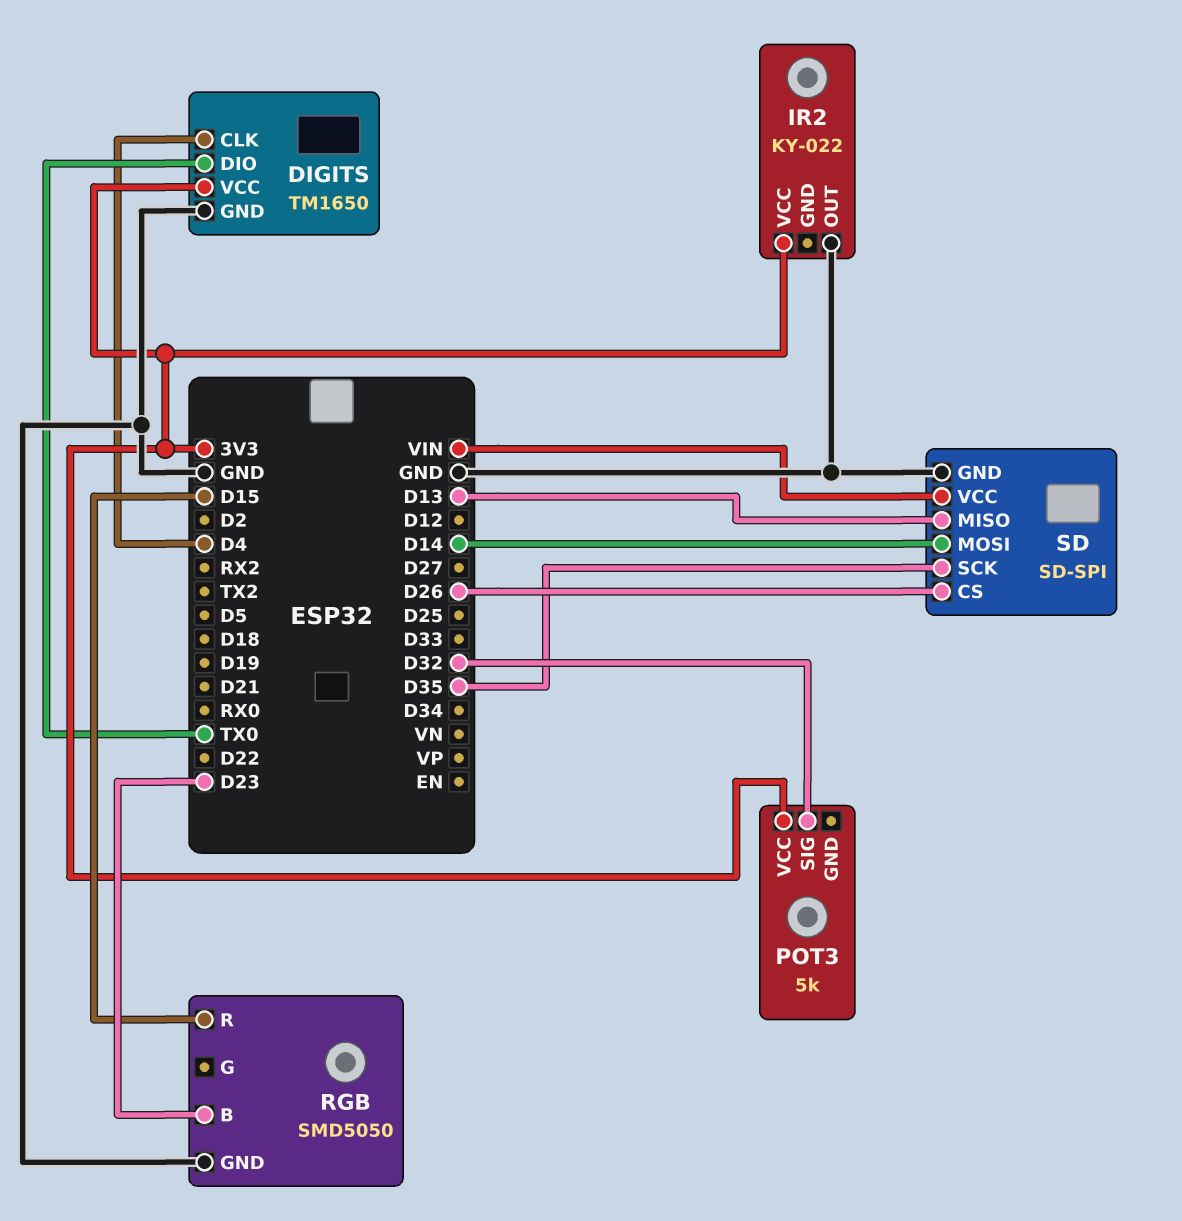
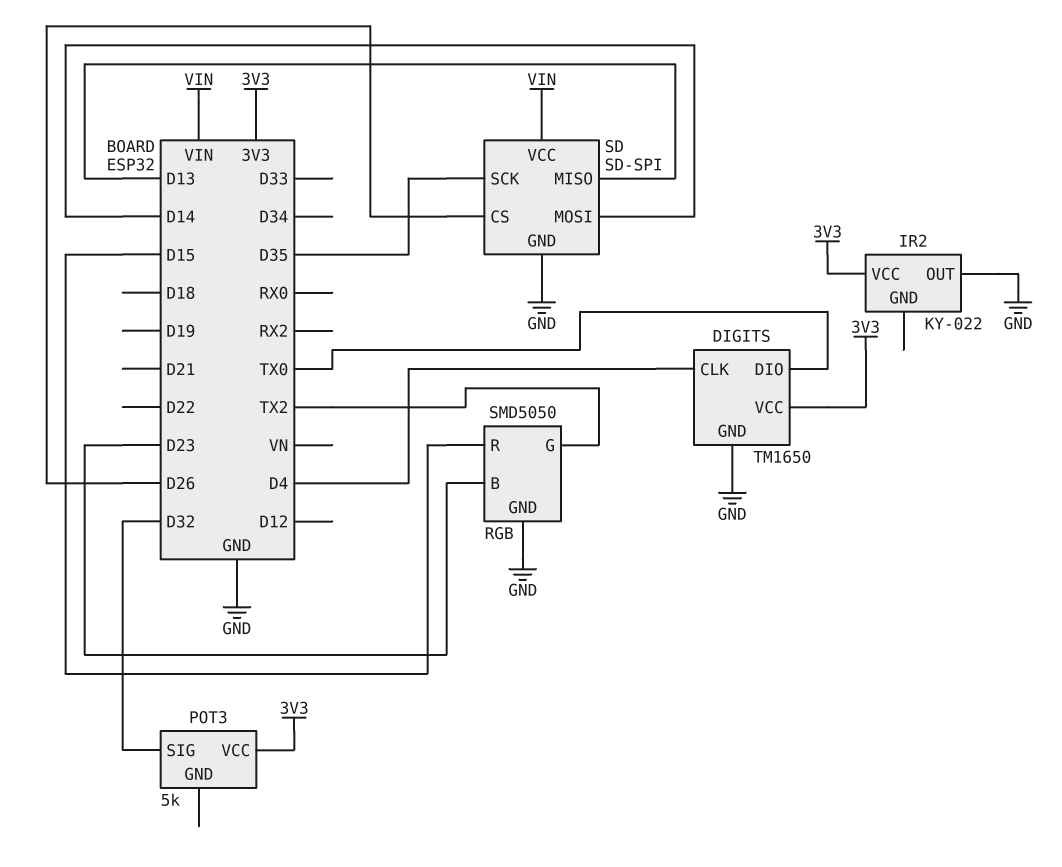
RGB pin G: none -> TX2

